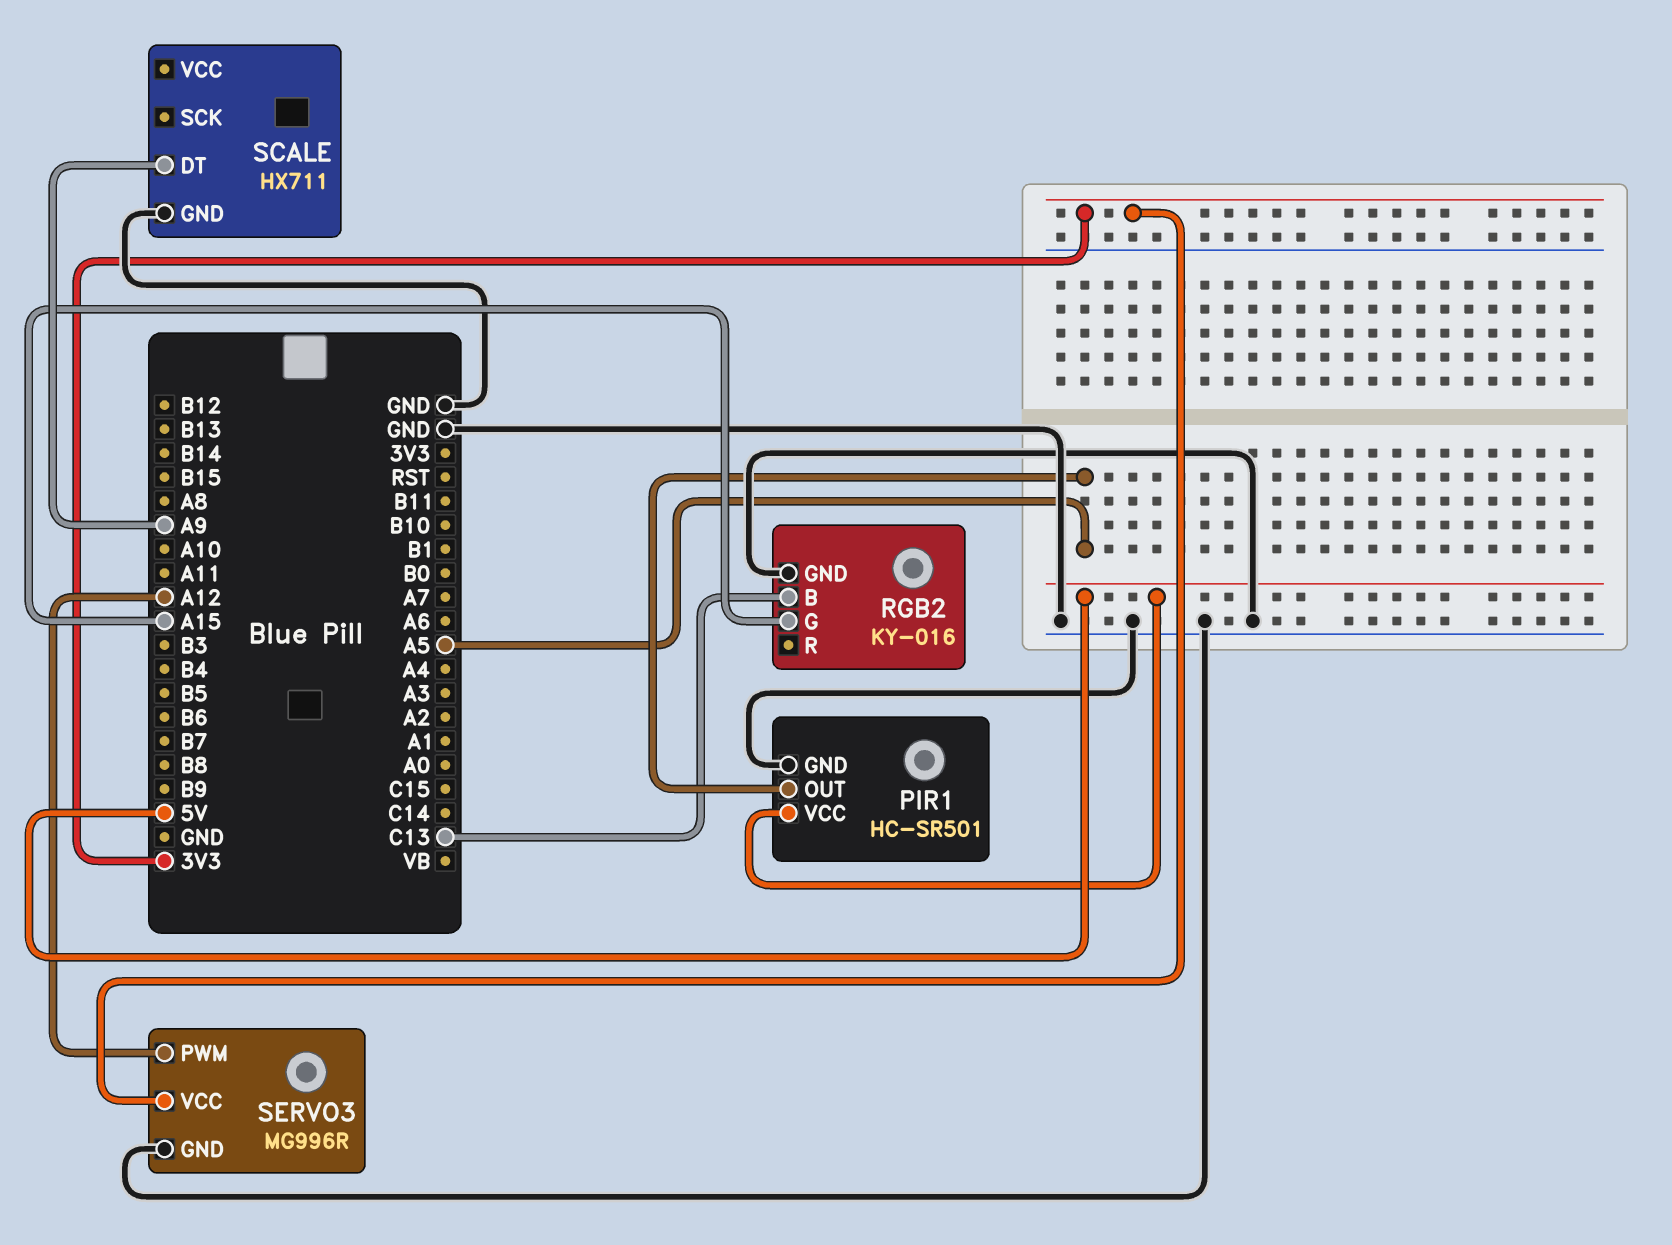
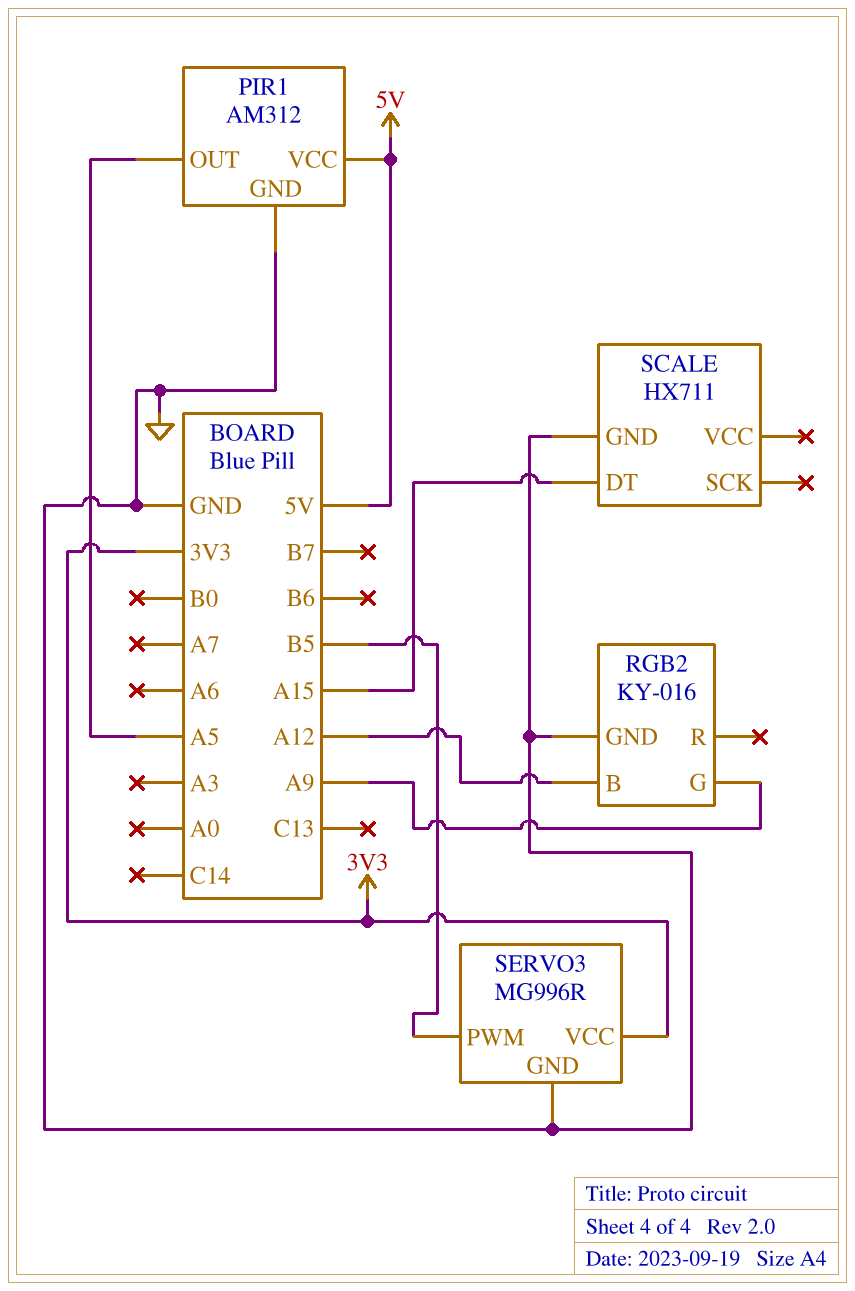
PIR1: HC-SR501 -> AM312
RGB2 pin B: C13 -> A12
RGB2 pin G: A15 -> A9
SCALE pin DT: A9 -> A15
SERVO3 pin PWM: A12 -> B5

